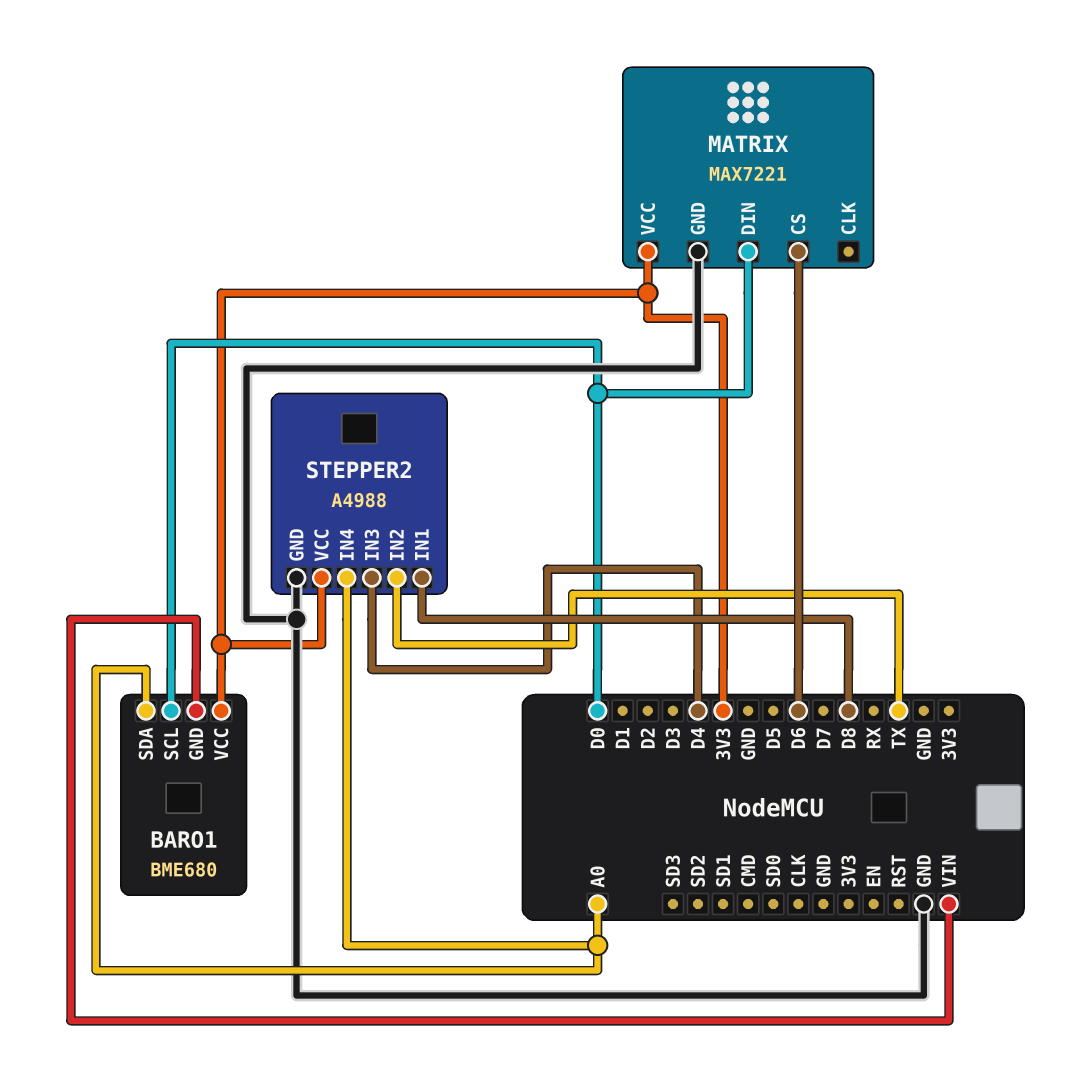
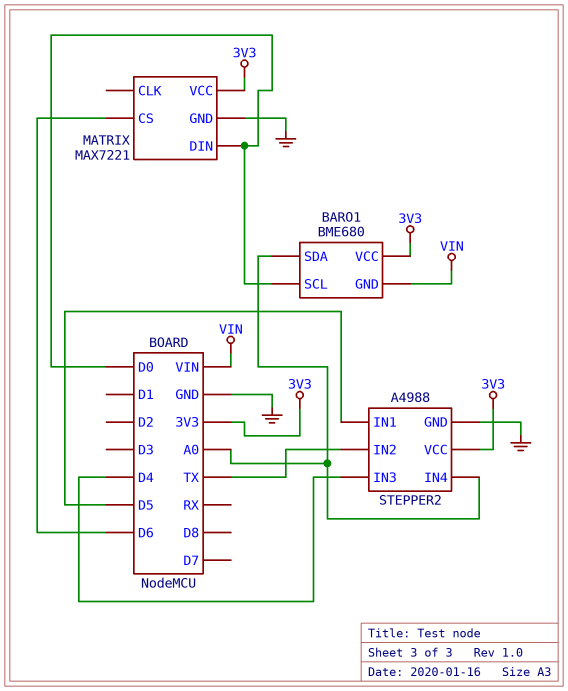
STEPPER2 pin IN1: D8 -> D5

